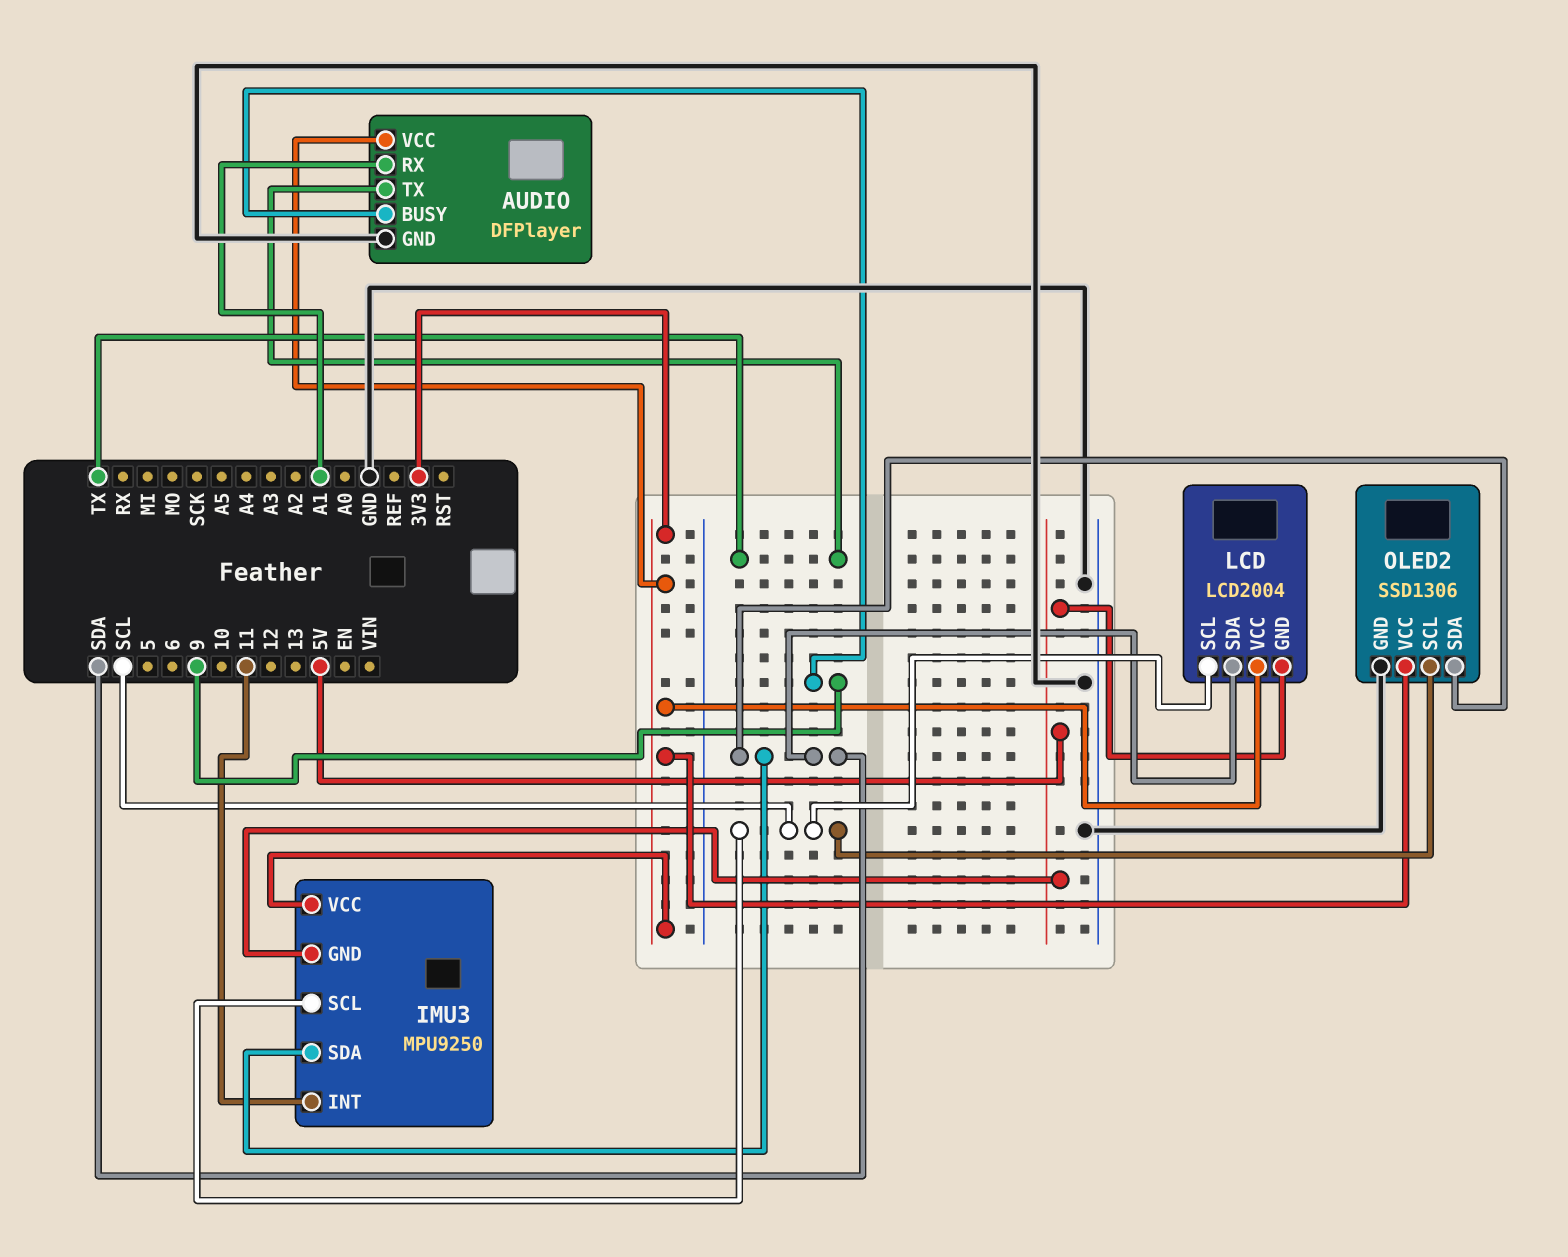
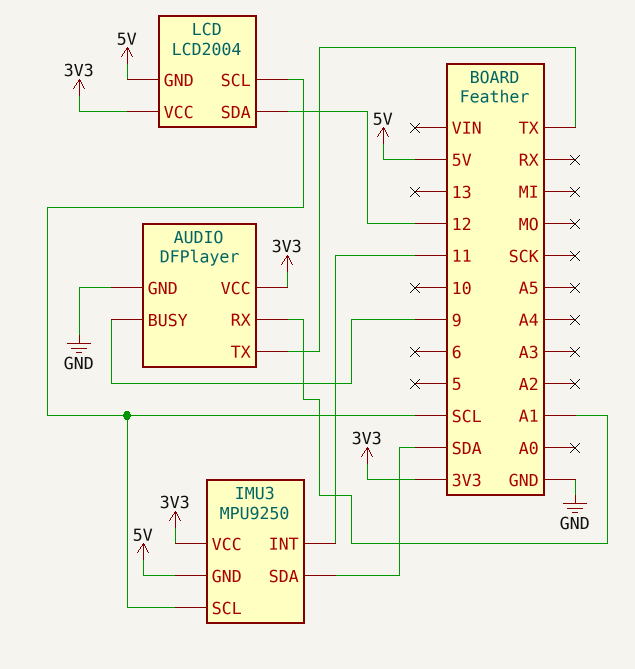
LCD pin SDA: SDA -> 12
OLED2: SSD1306 -> none
OLED2 pin GND: GND -> none
OLED2 pin SCL: SCL -> none
OLED2 pin SDA: SDA -> none
OLED2 pin VCC: 3V3 -> none

